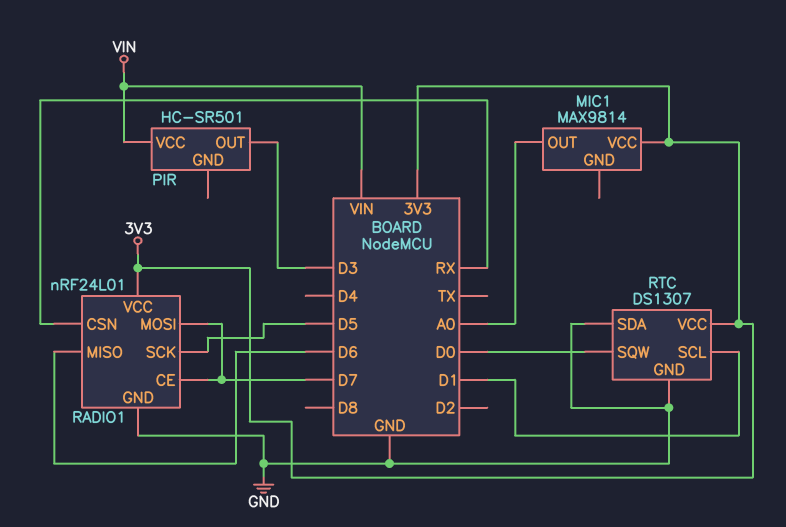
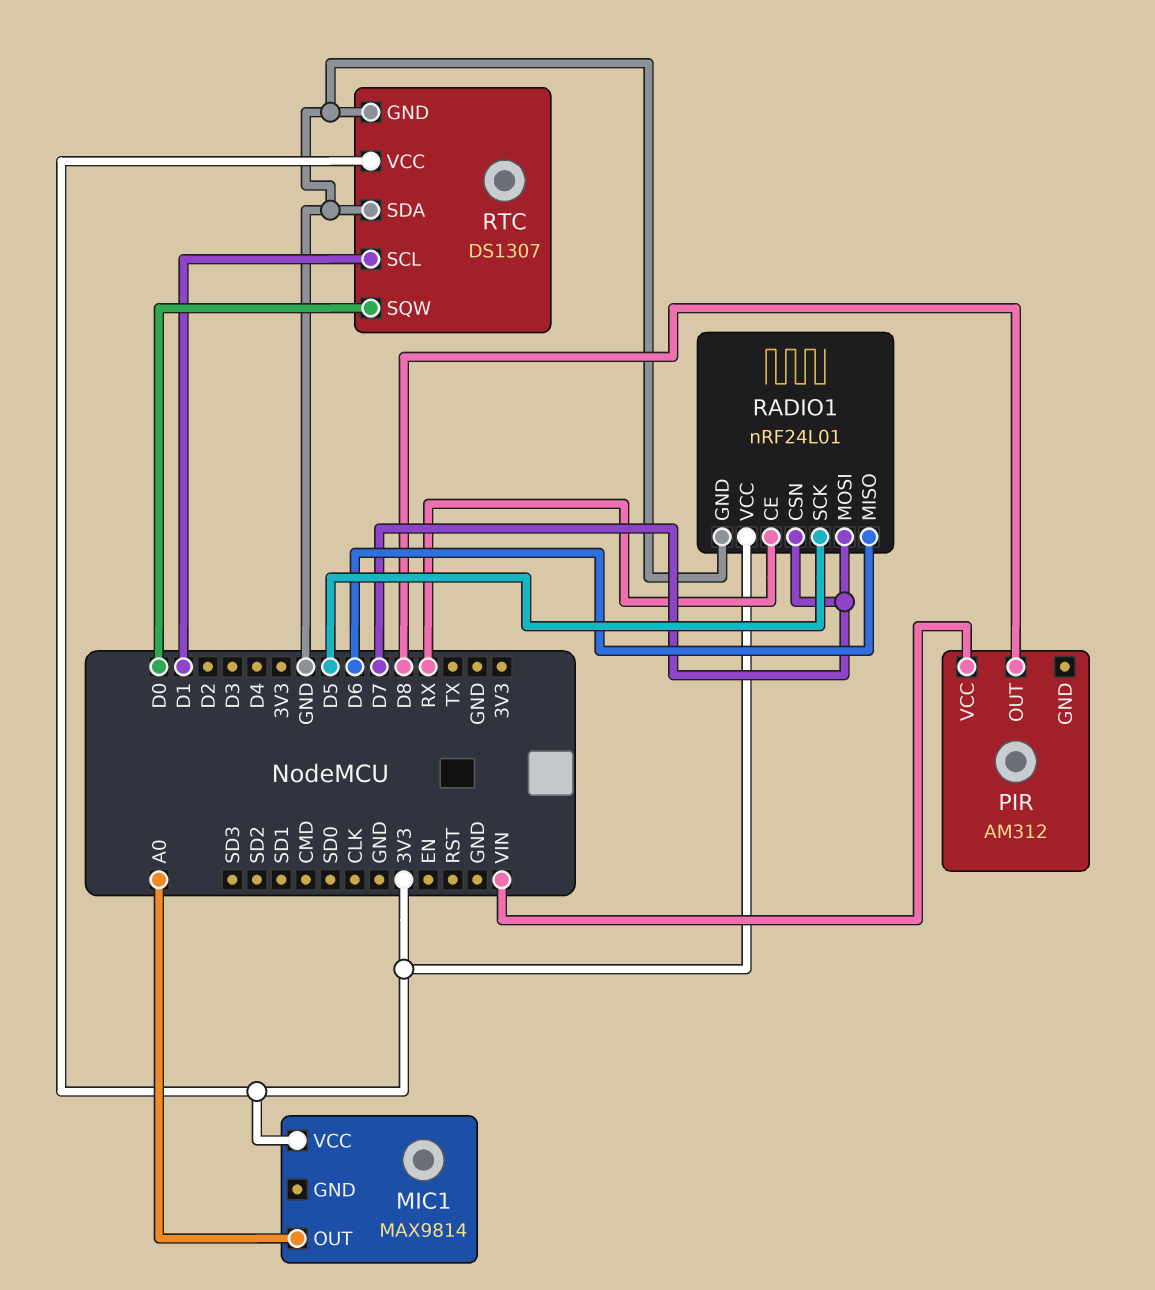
PIR: HC-SR501 -> AM312
PIR pin OUT: D3 -> D8
RADIO1 pin CE: D7 -> RX
RADIO1 pin CSN: RX -> D7

